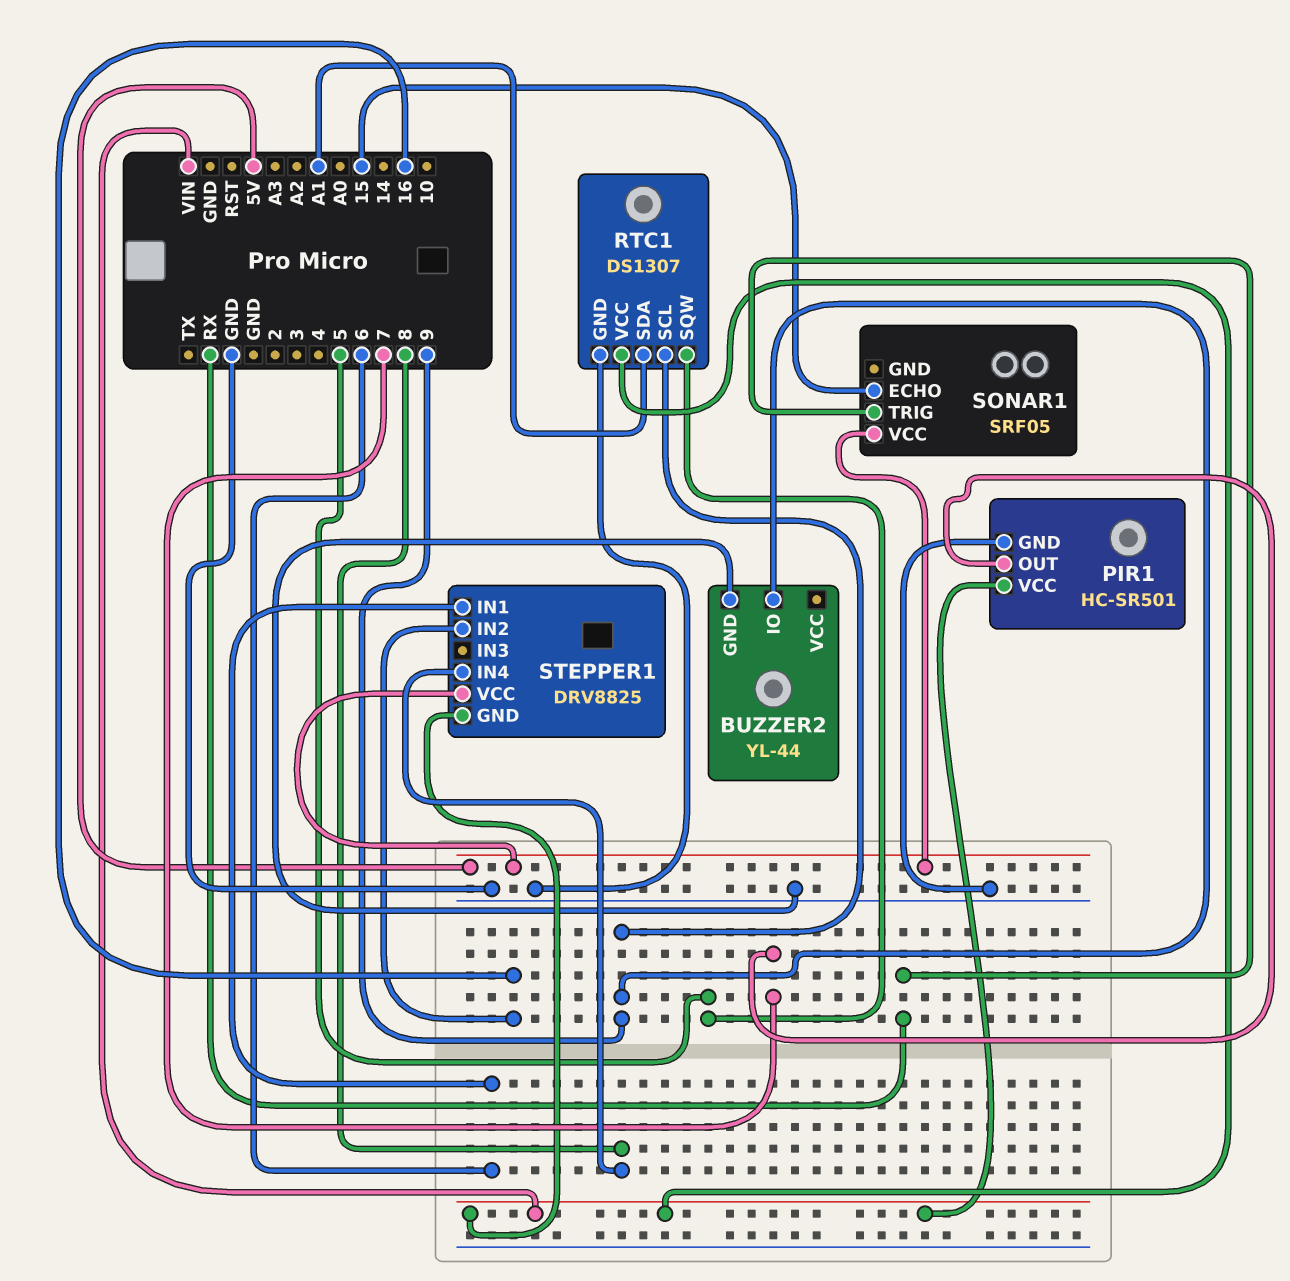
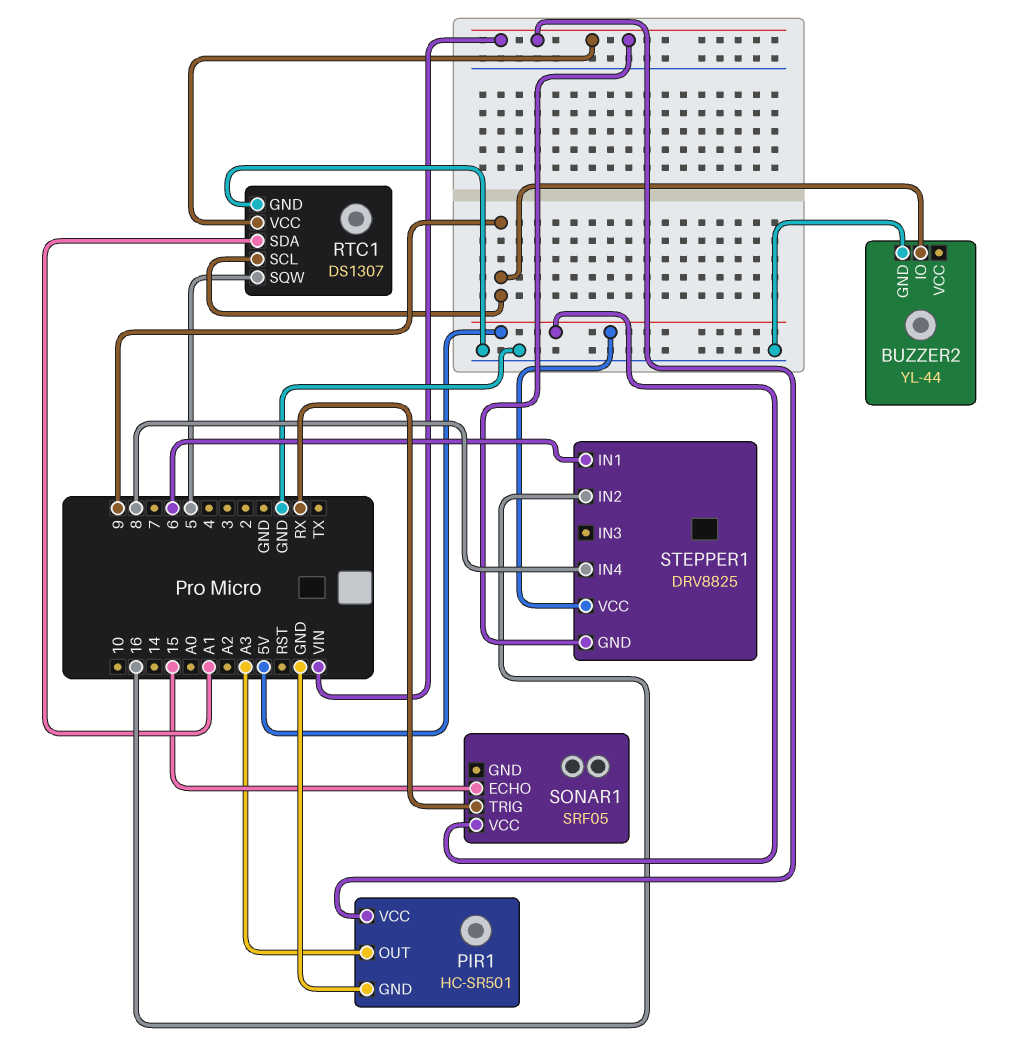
PIR1 pin OUT: 7 -> A3

